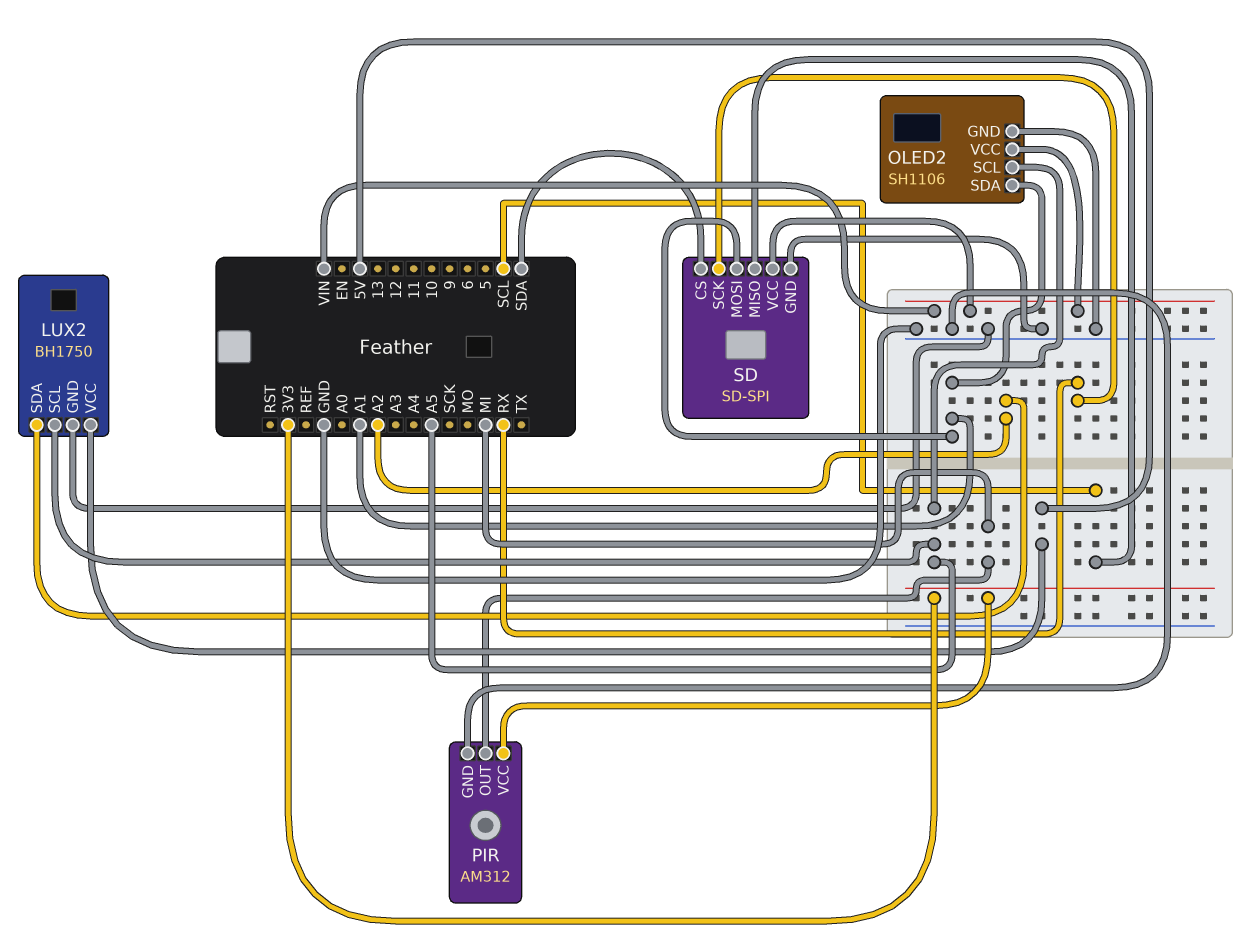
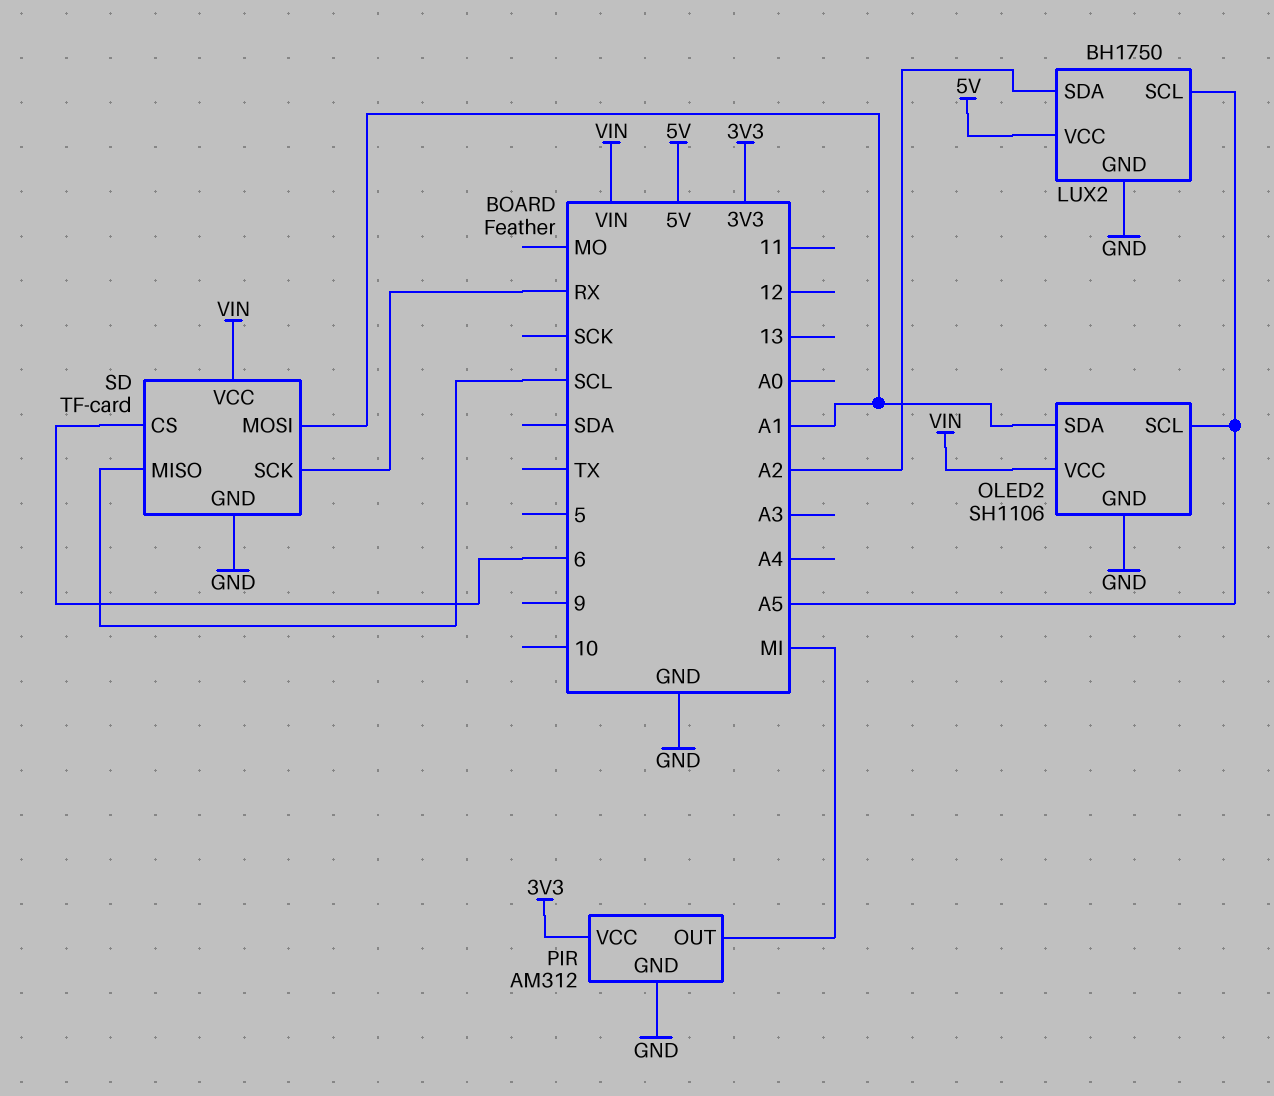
SD: SD-SPI -> TF-card
SD pin CS: SDA -> 6

